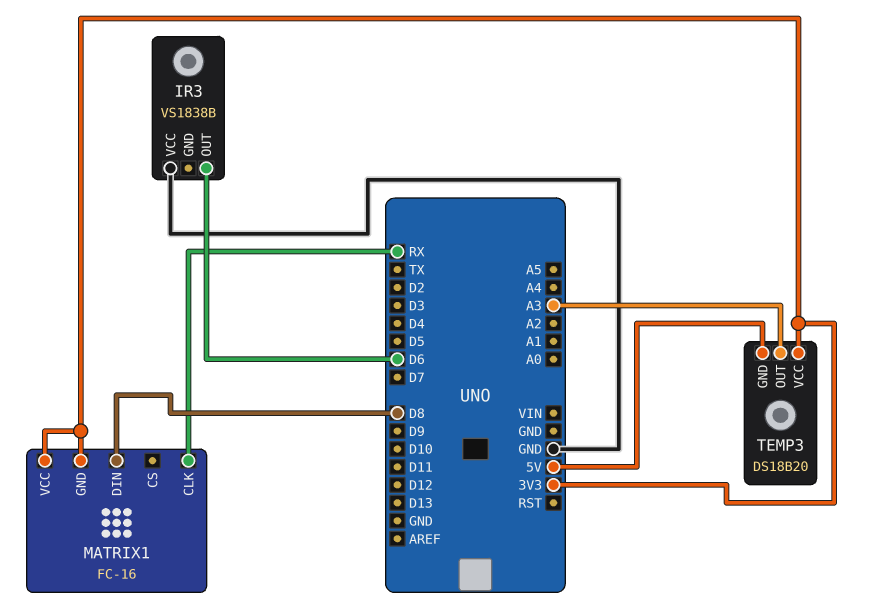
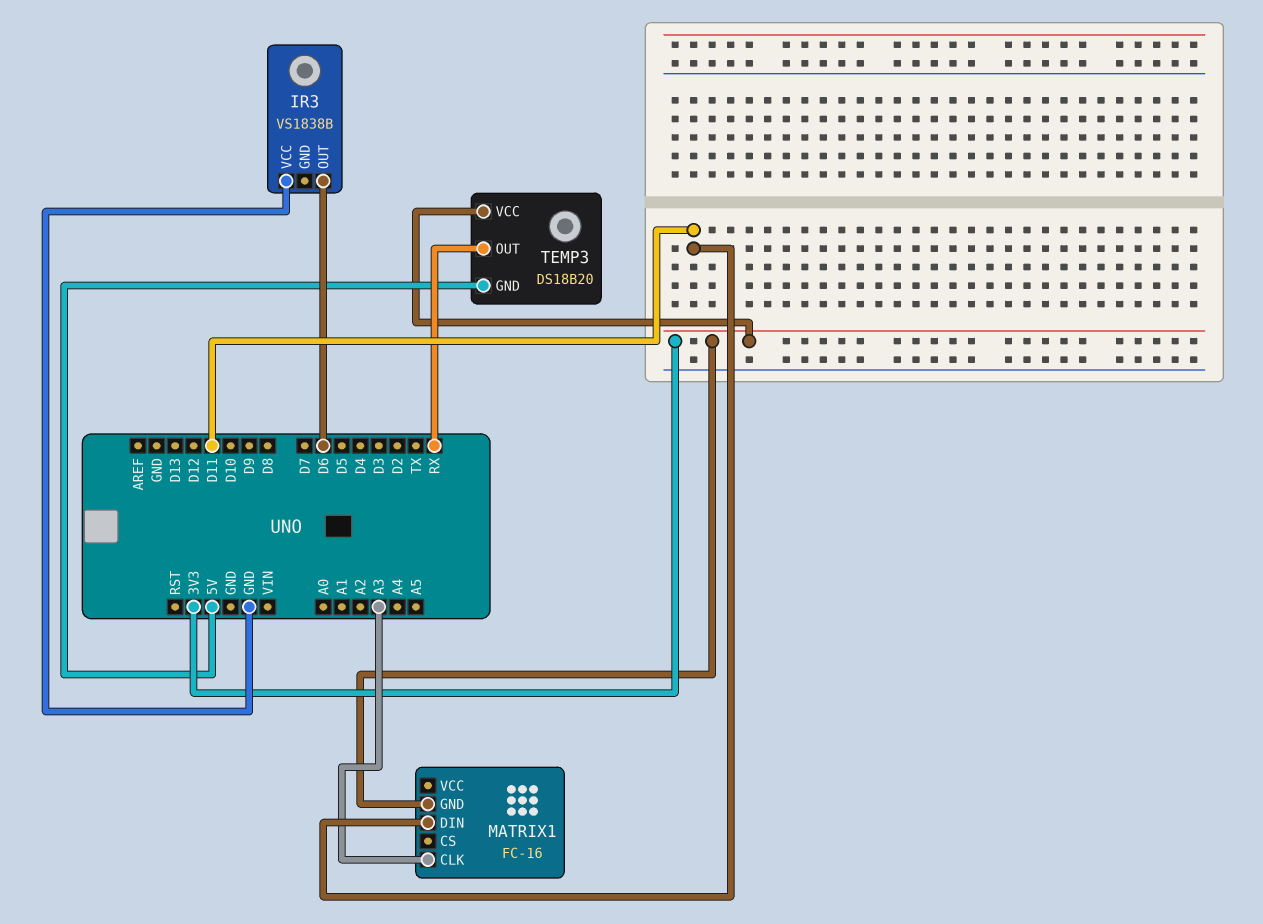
MATRIX1 pin CLK: RX -> A3
MATRIX1 pin DIN: D8 -> D11
MATRIX1 pin VCC: 3V3 -> none
TEMP3 pin OUT: A3 -> RX

